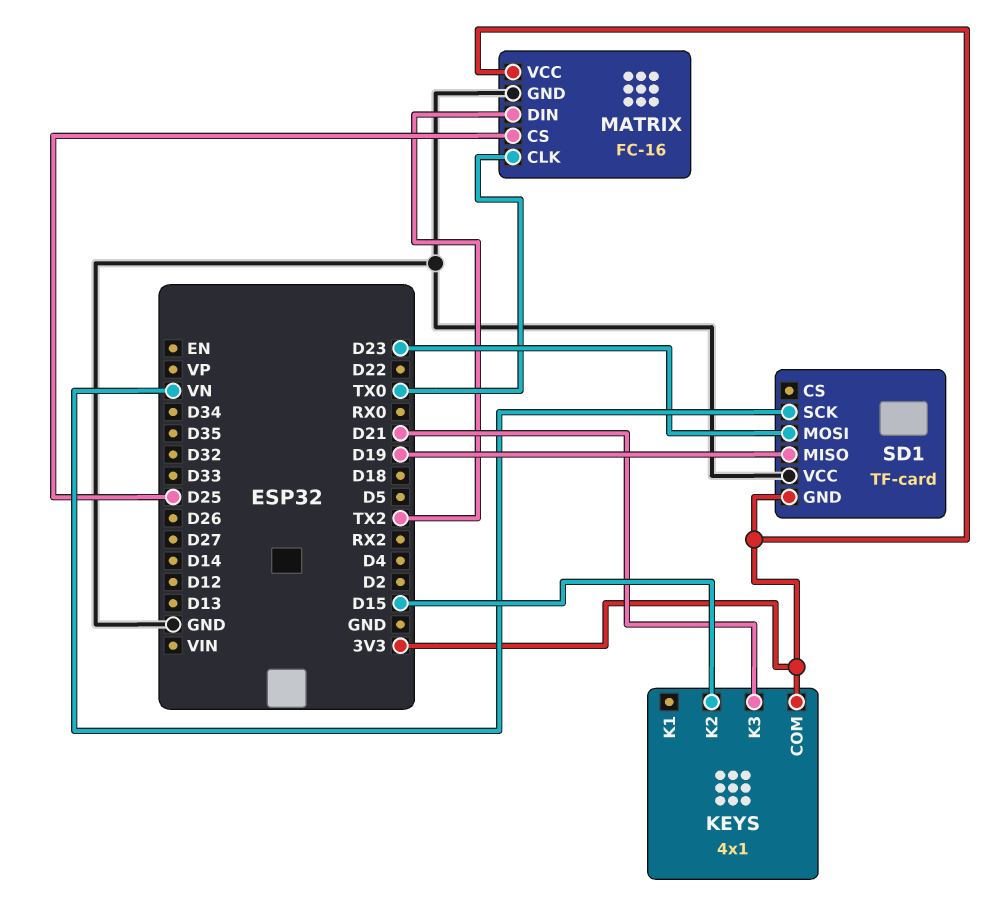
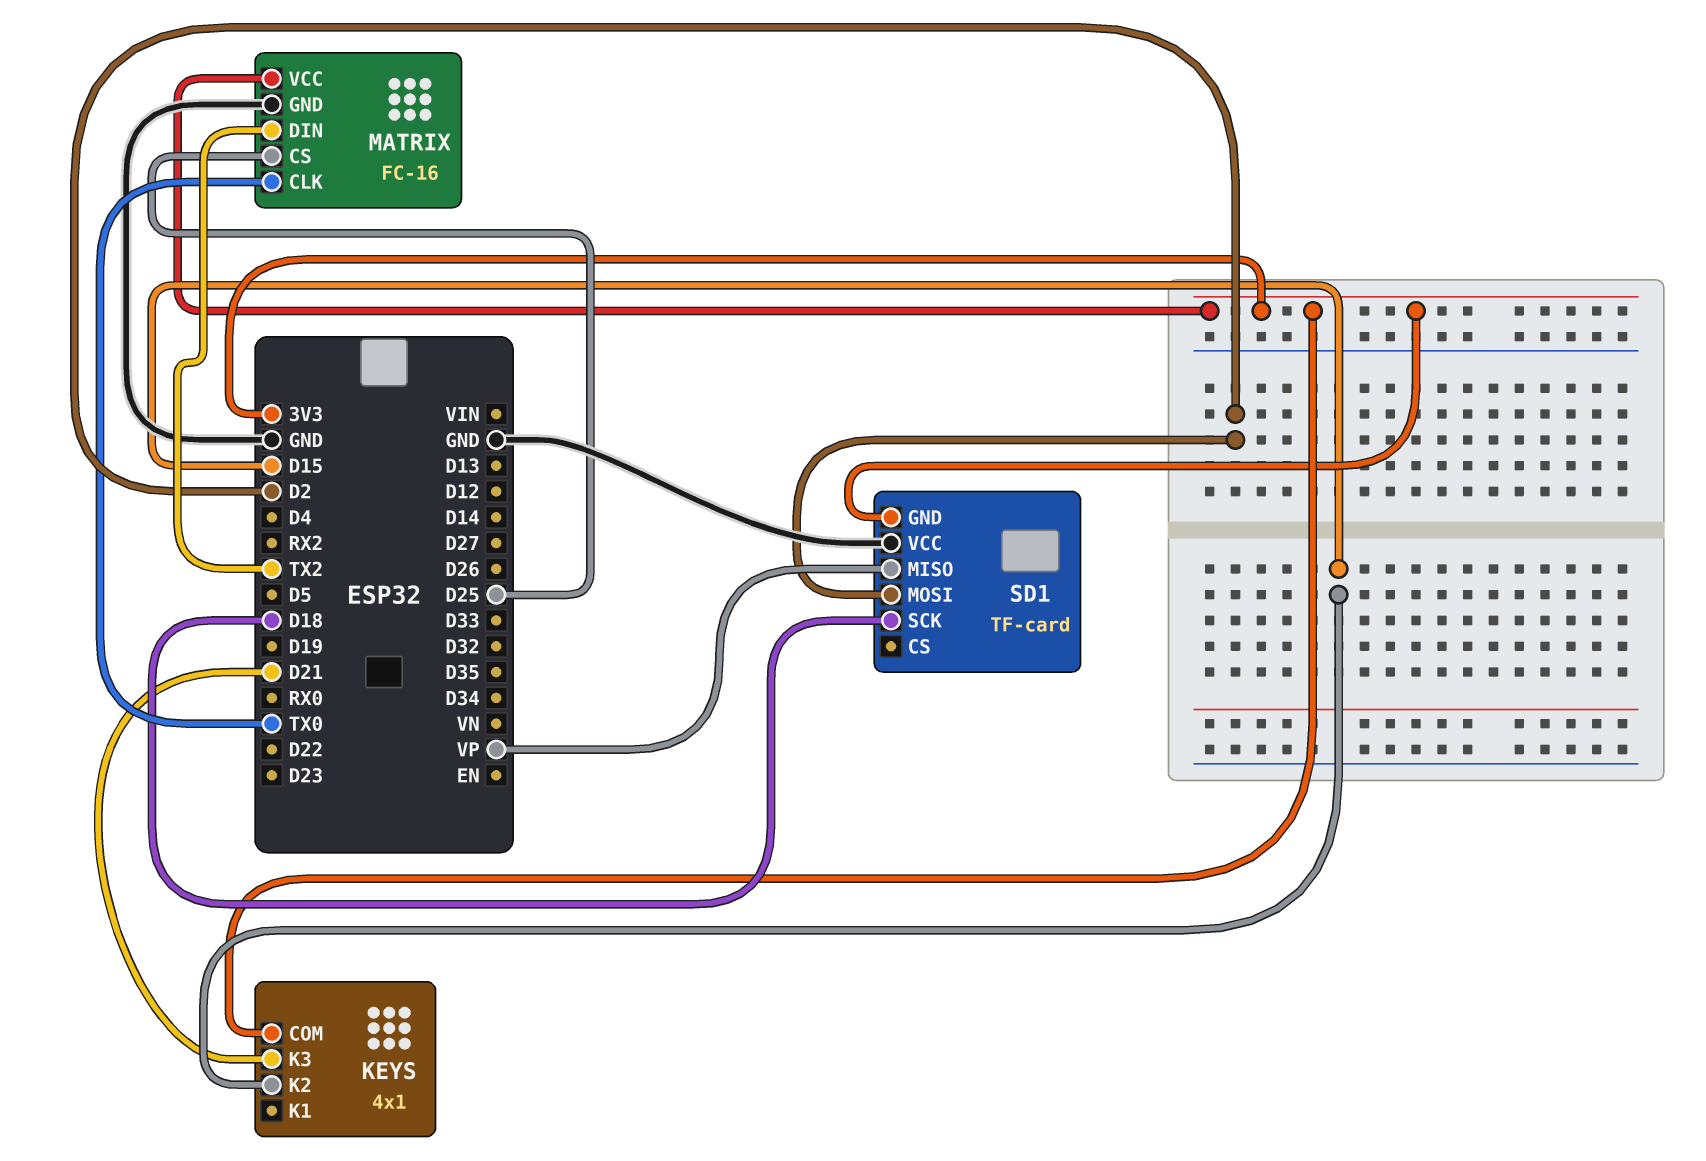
SD1 pin MISO: D19 -> VP
SD1 pin MOSI: D23 -> D2
SD1 pin SCK: VN -> D18

